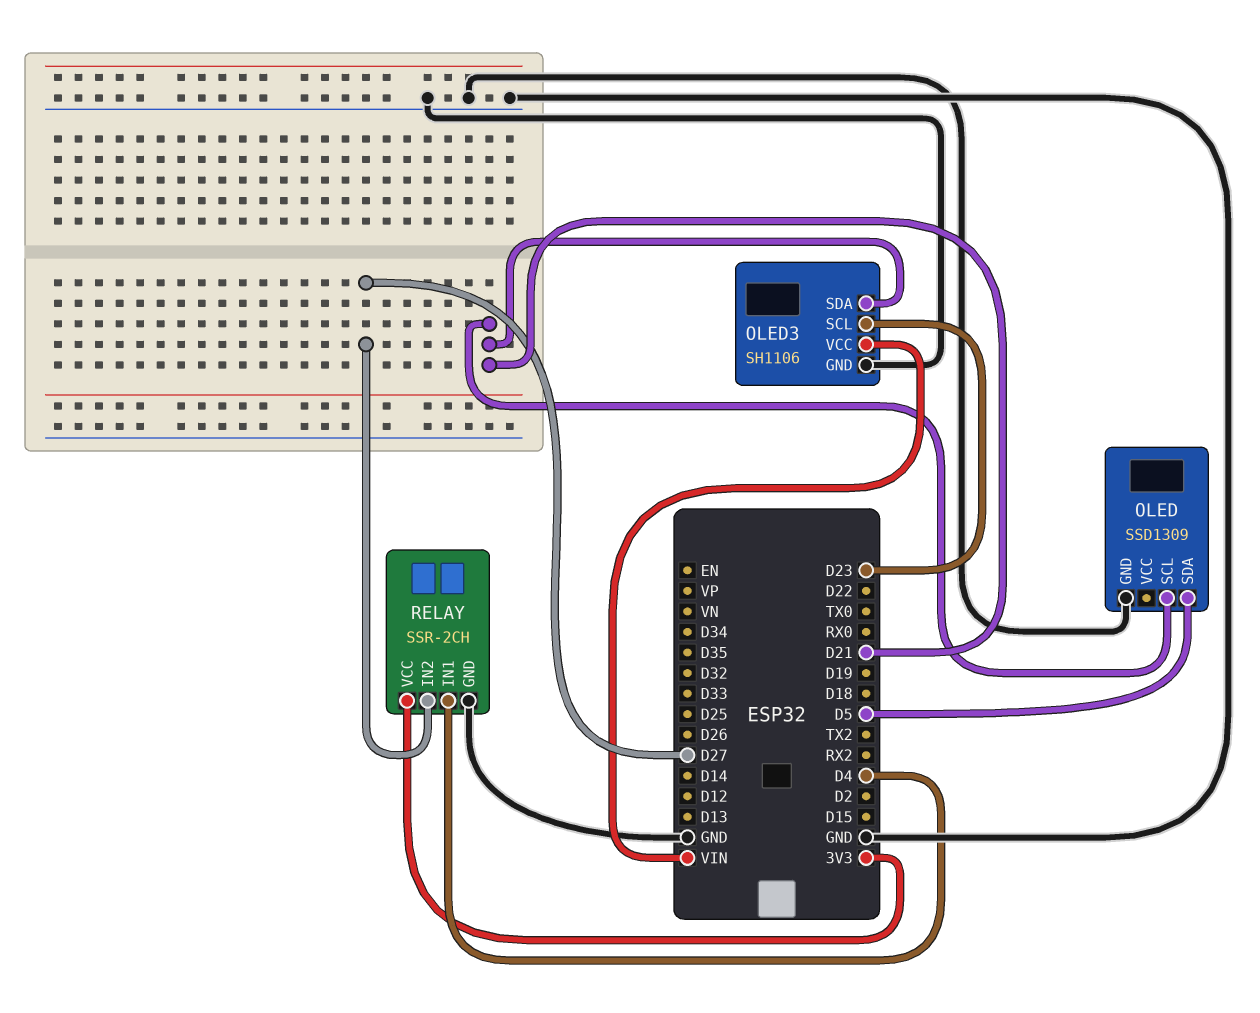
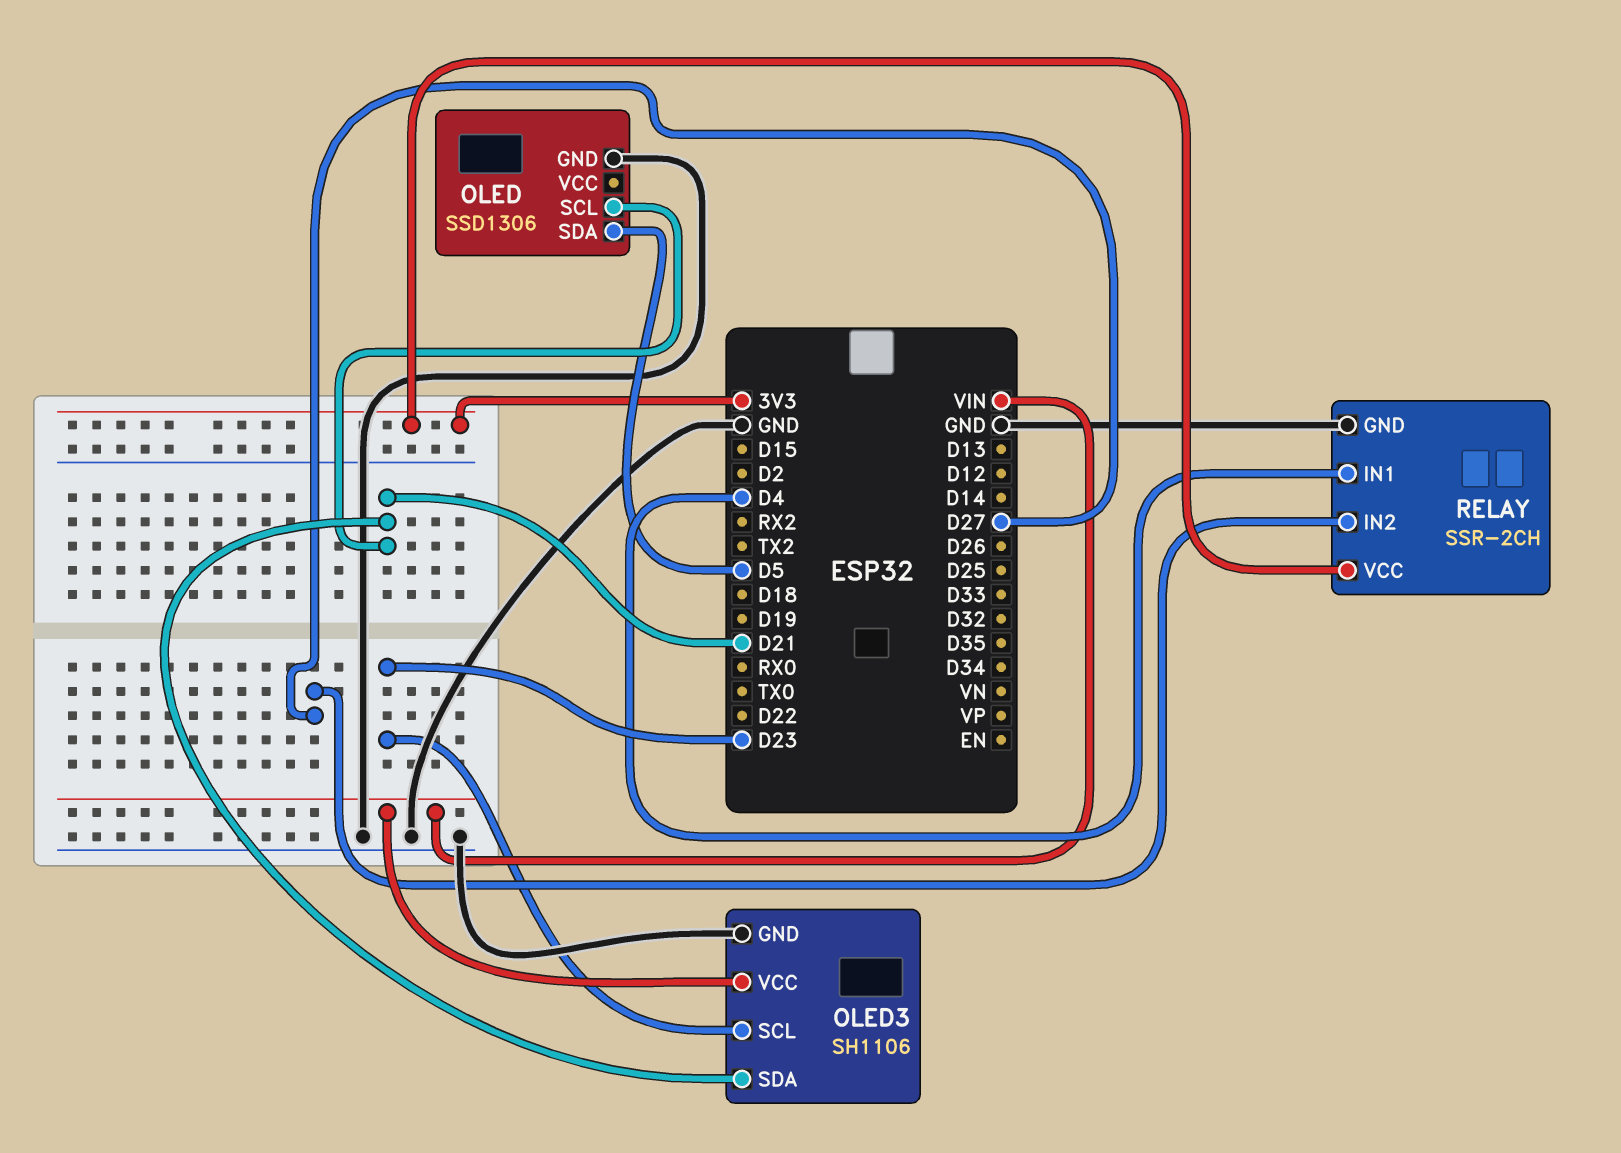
OLED: SSD1309 -> SSD1306

